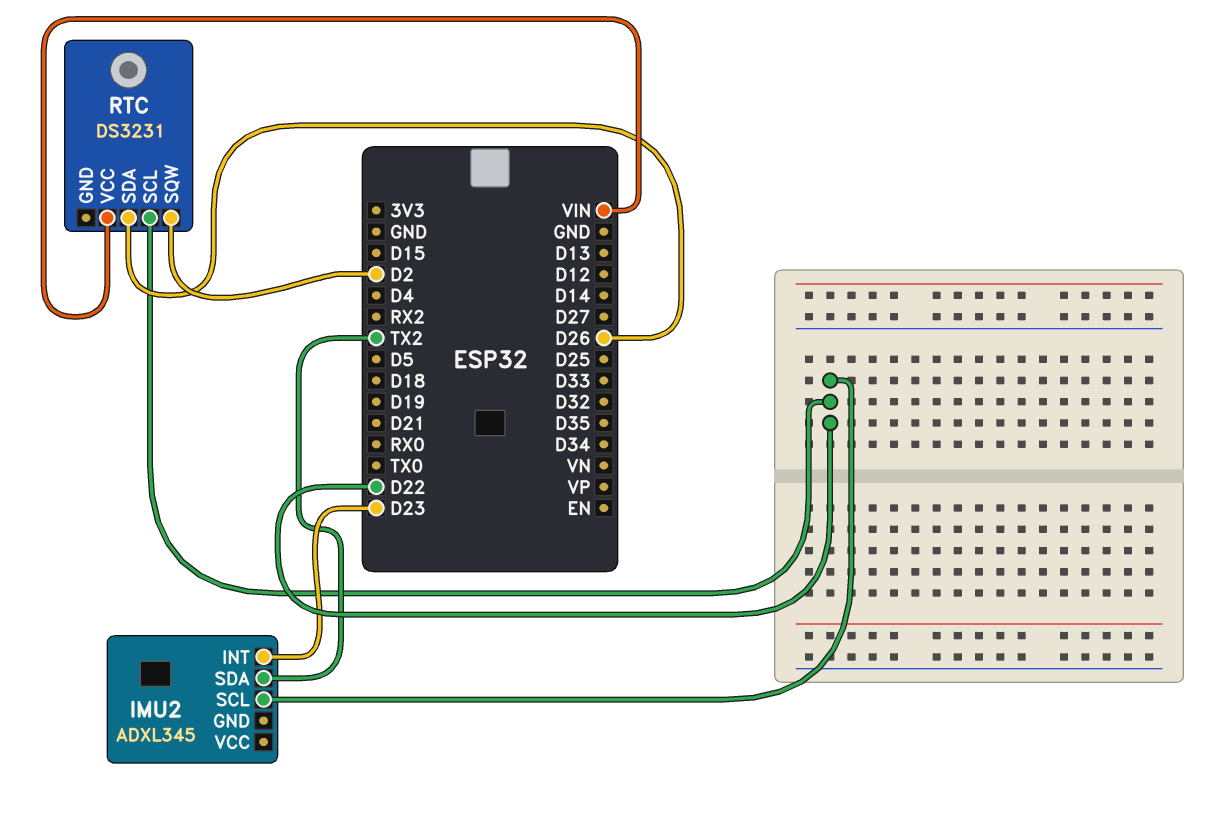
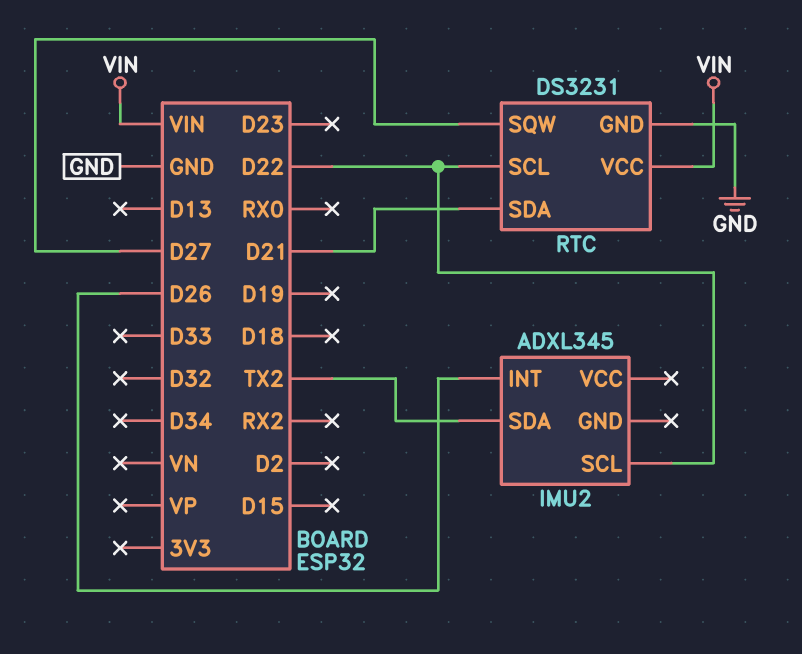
IMU2 pin INT: D23 -> D26
RTC pin GND: none -> GND
RTC pin SDA: D26 -> D21
RTC pin SQW: D2 -> D27

